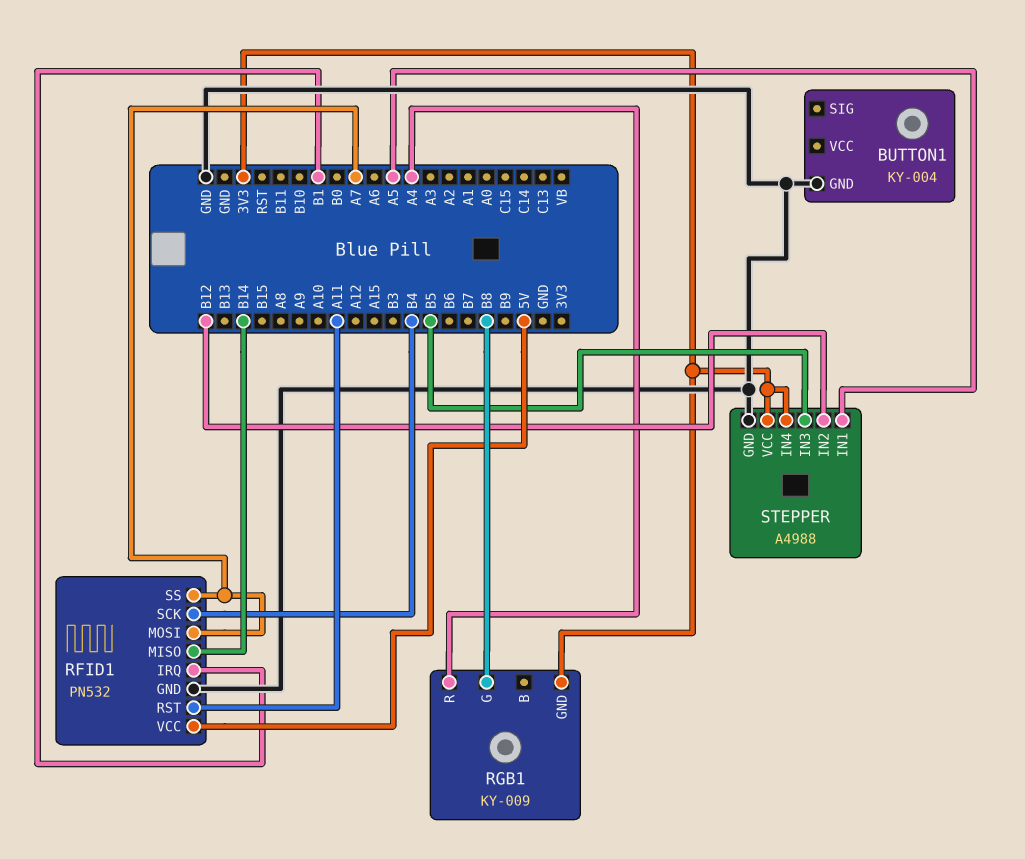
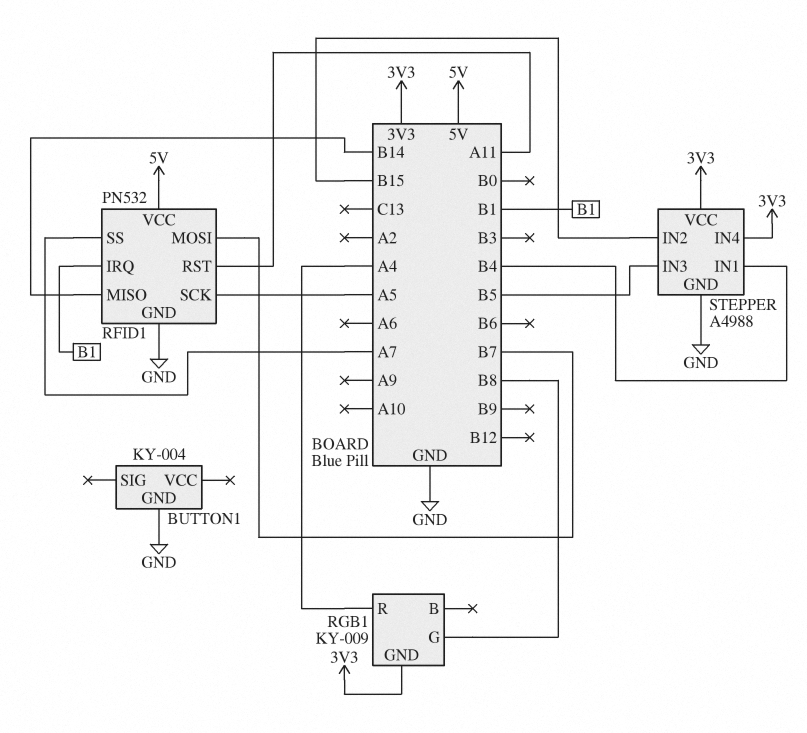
RFID1 pin MOSI: A7 -> B7
RFID1 pin SCK: B4 -> A5
STEPPER pin IN1: A5 -> B4
STEPPER pin IN2: B12 -> B15

